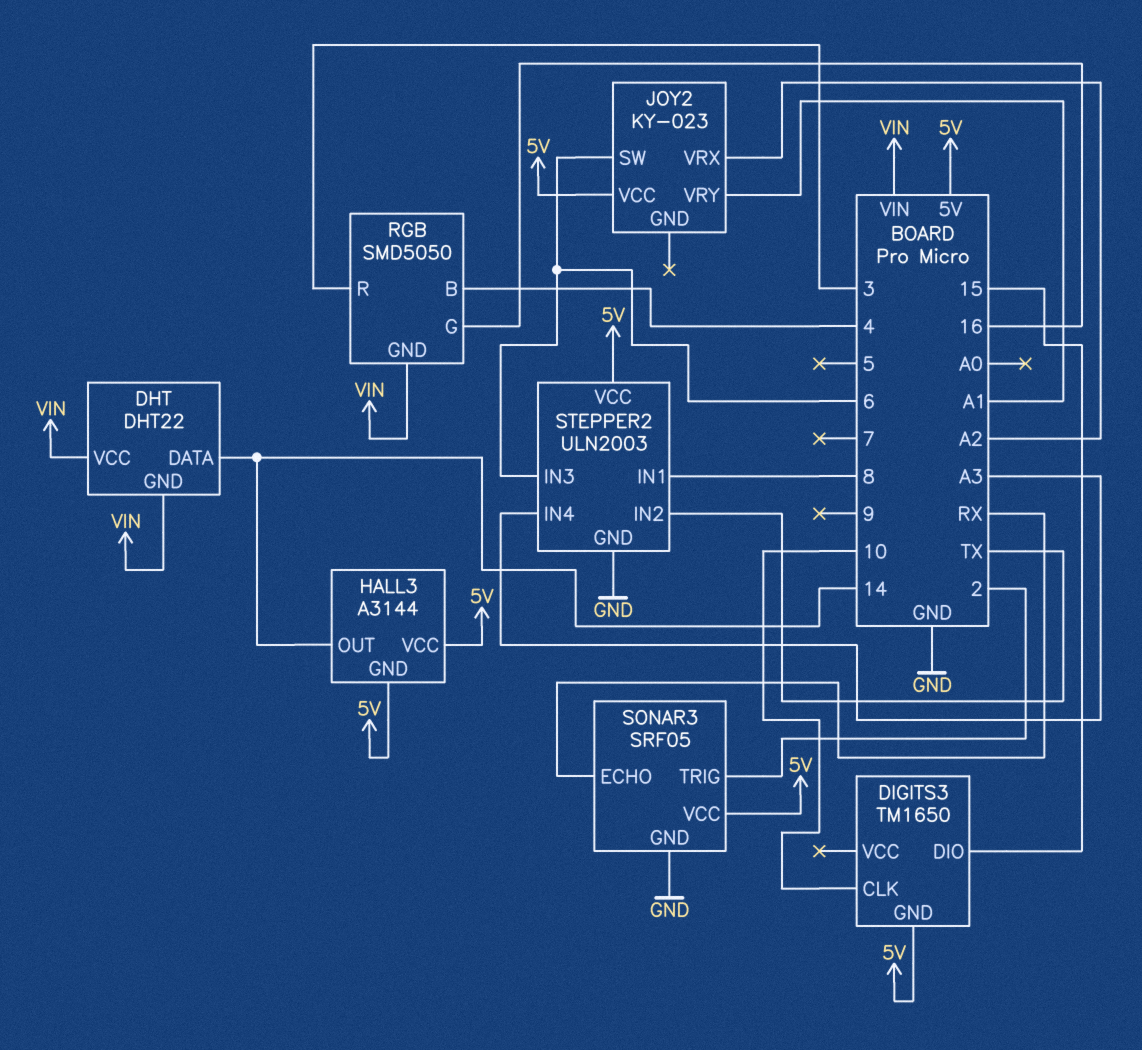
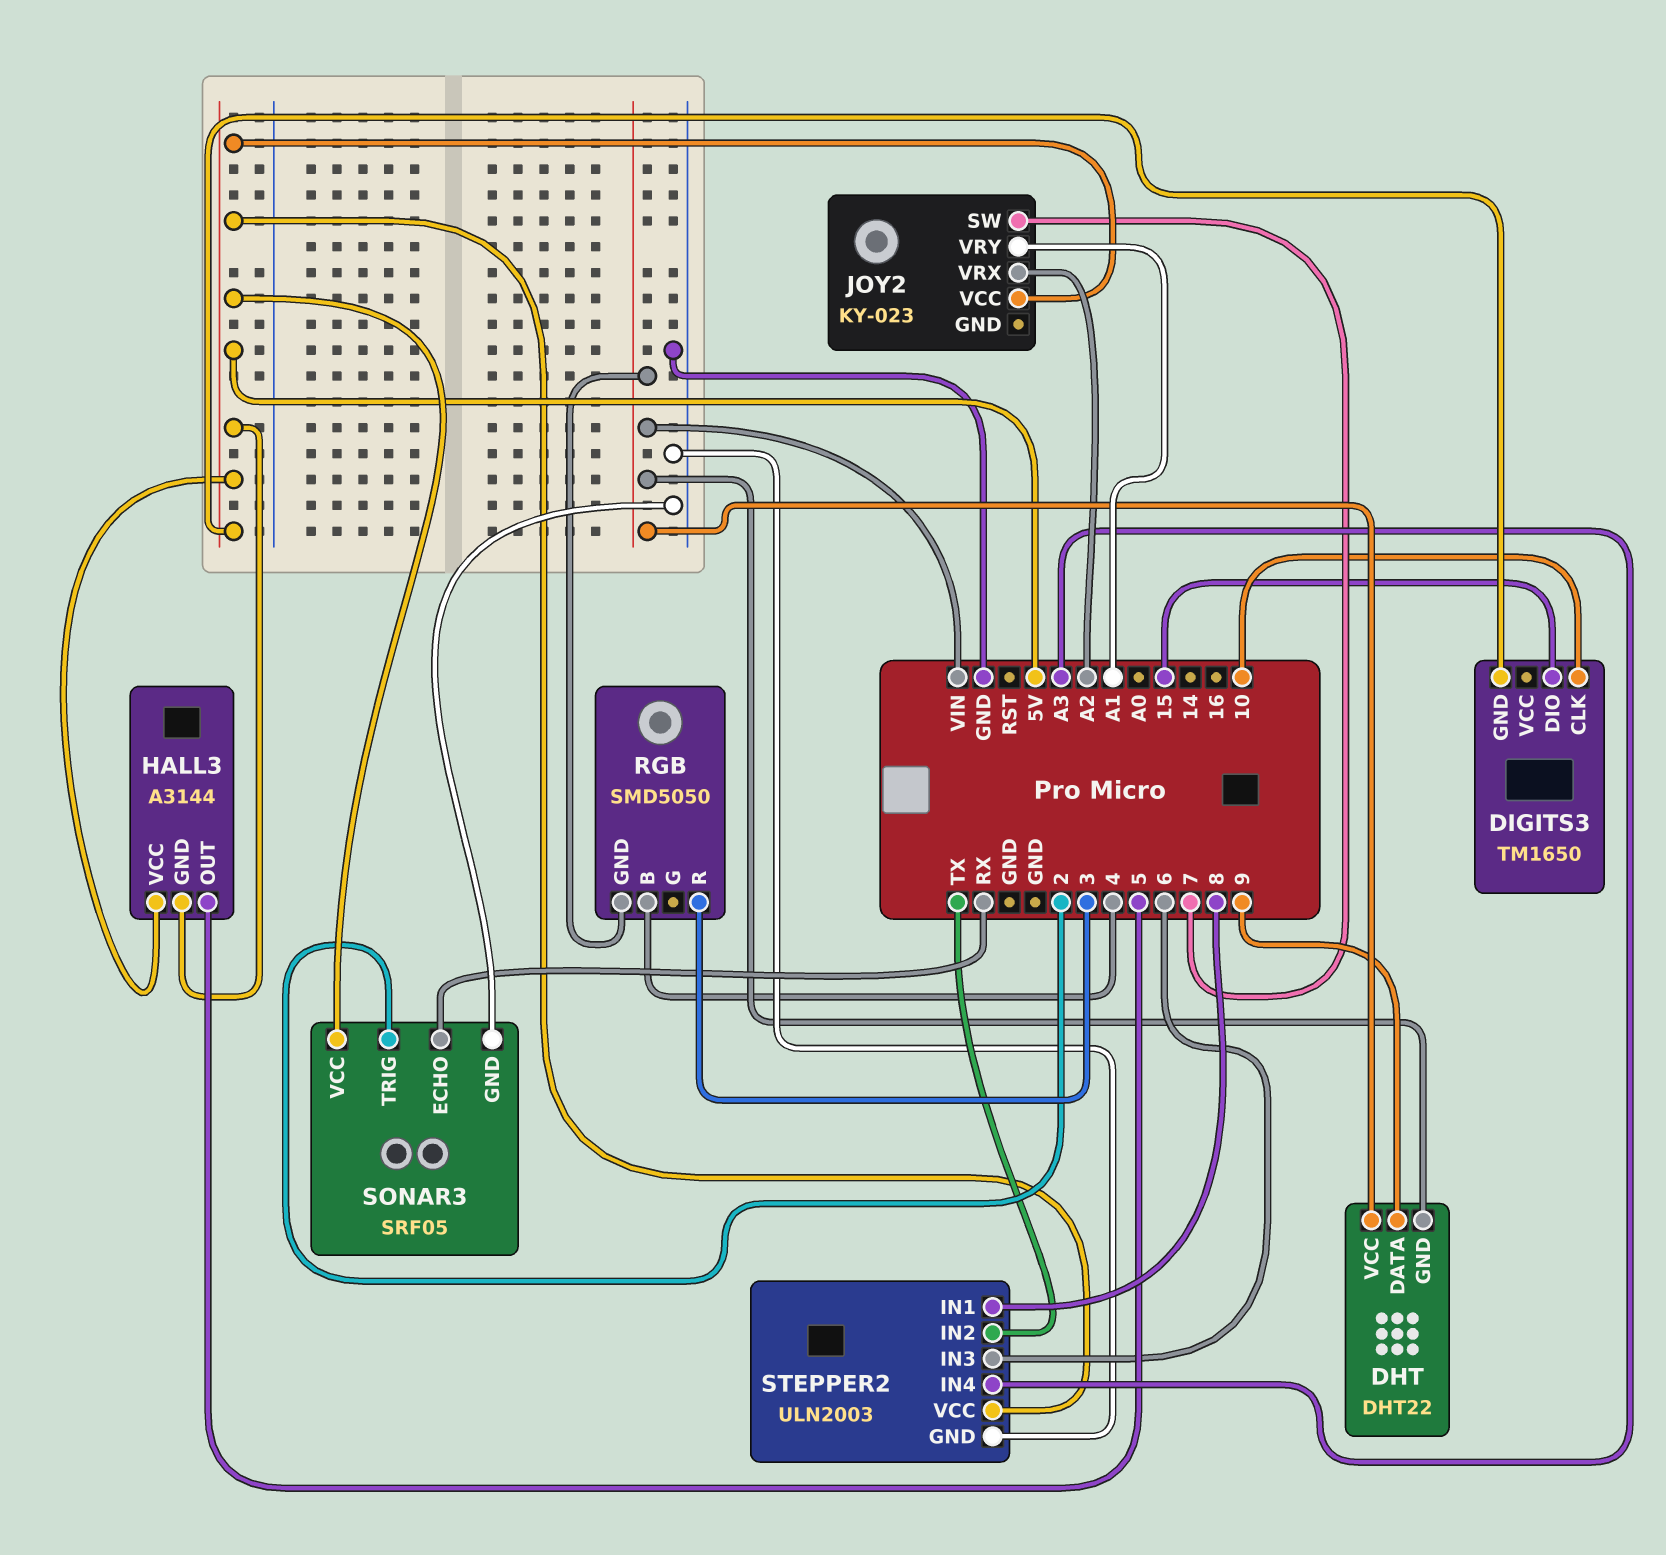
DHT pin DATA: 14 -> 9
HALL3 pin OUT: 14 -> 5
JOY2 pin SW: 6 -> 7
RGB pin G: 16 -> none

